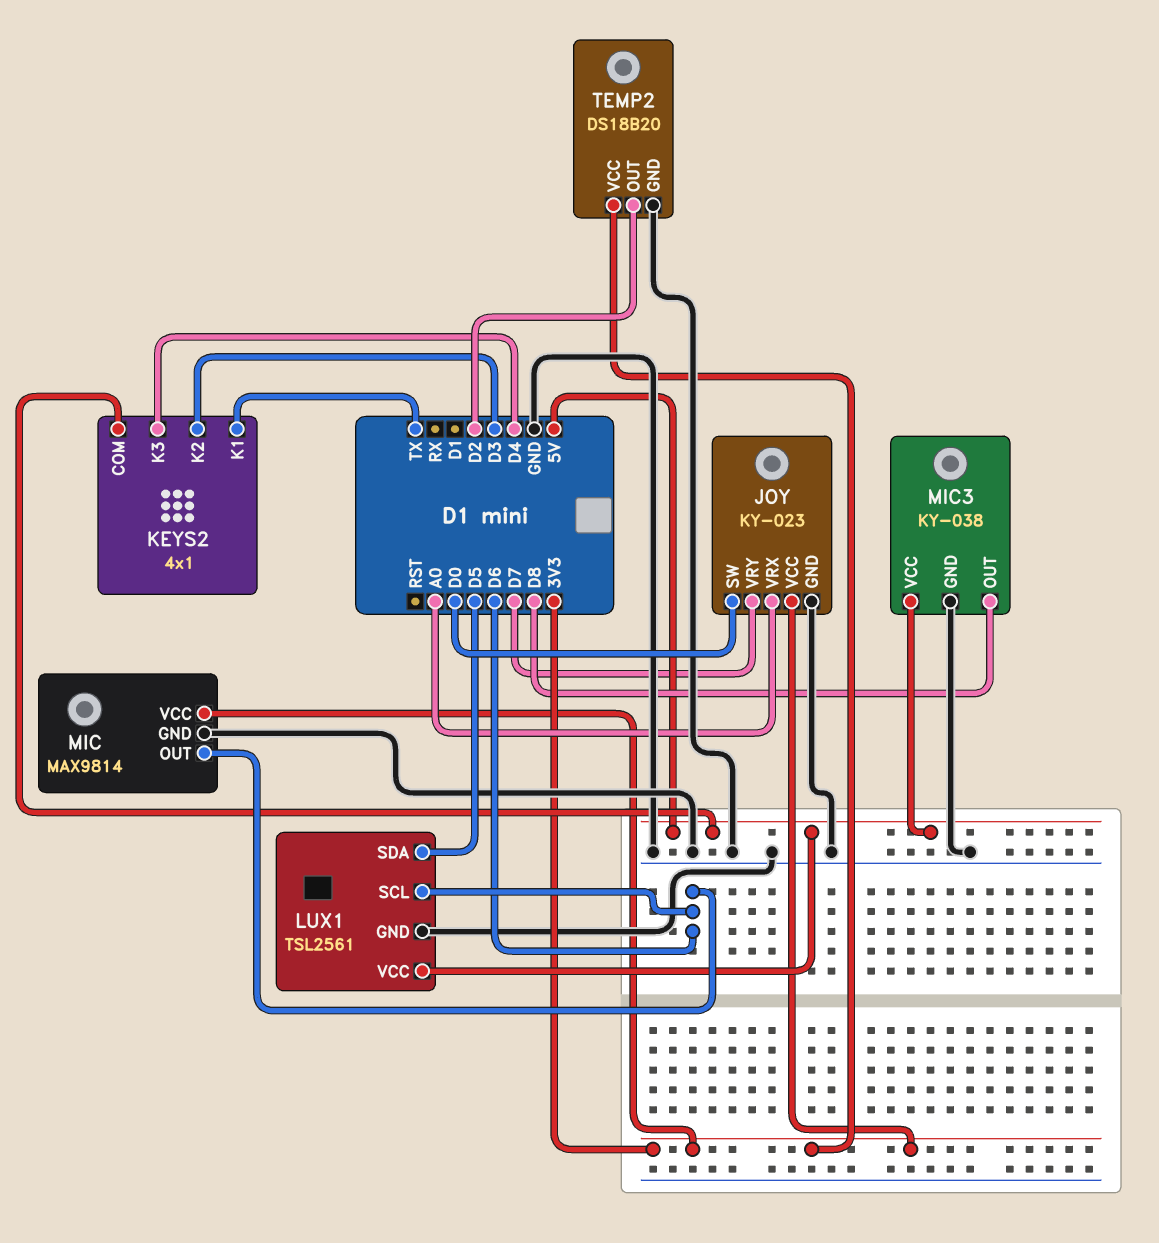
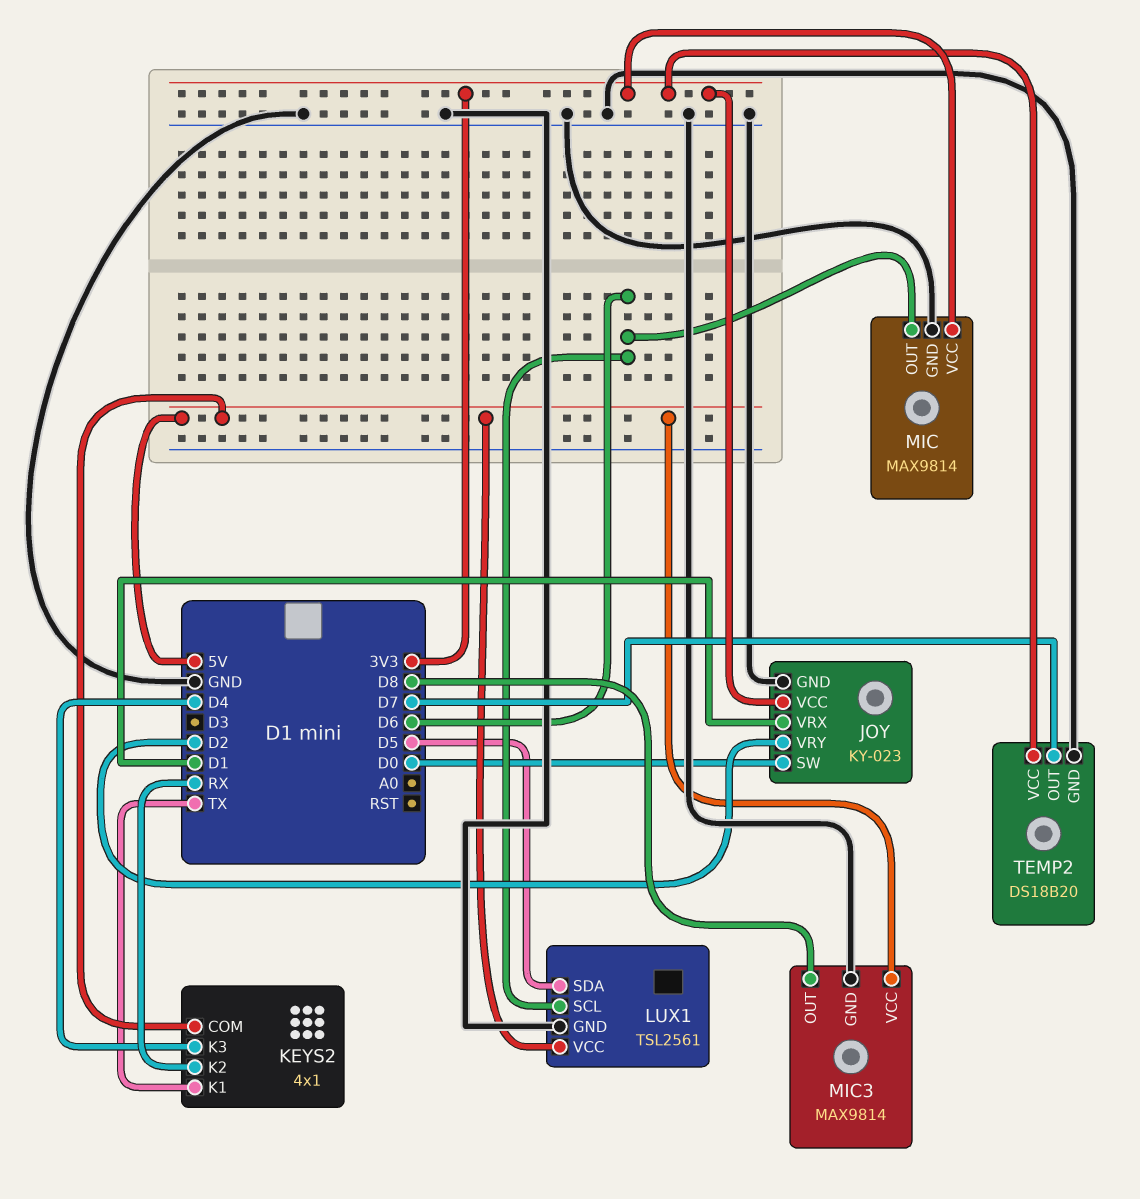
JOY pin VRX: A0 -> D1
JOY pin VRY: D7 -> D2
KEYS2 pin K2: D3 -> RX
MIC3: KY-038 -> MAX9814
TEMP2 pin OUT: D2 -> D7

